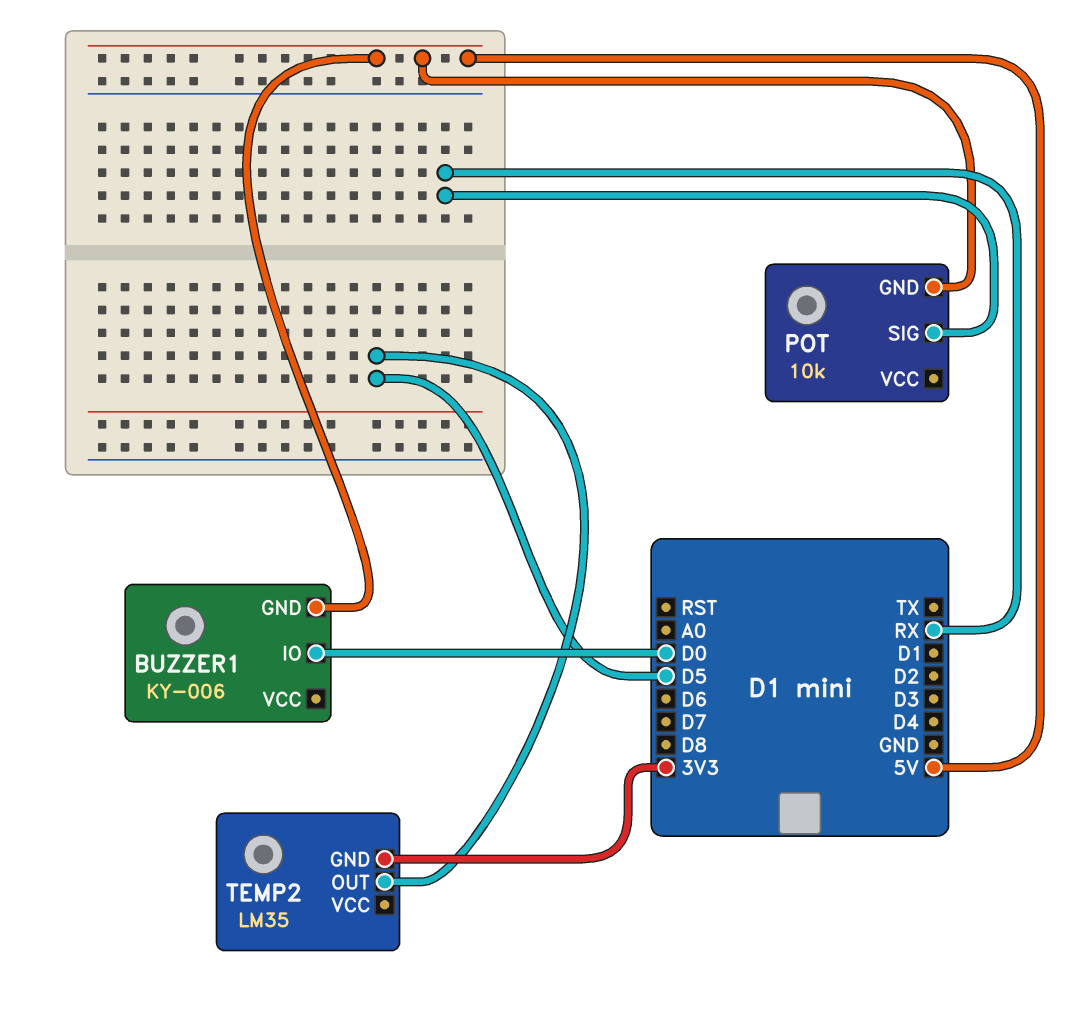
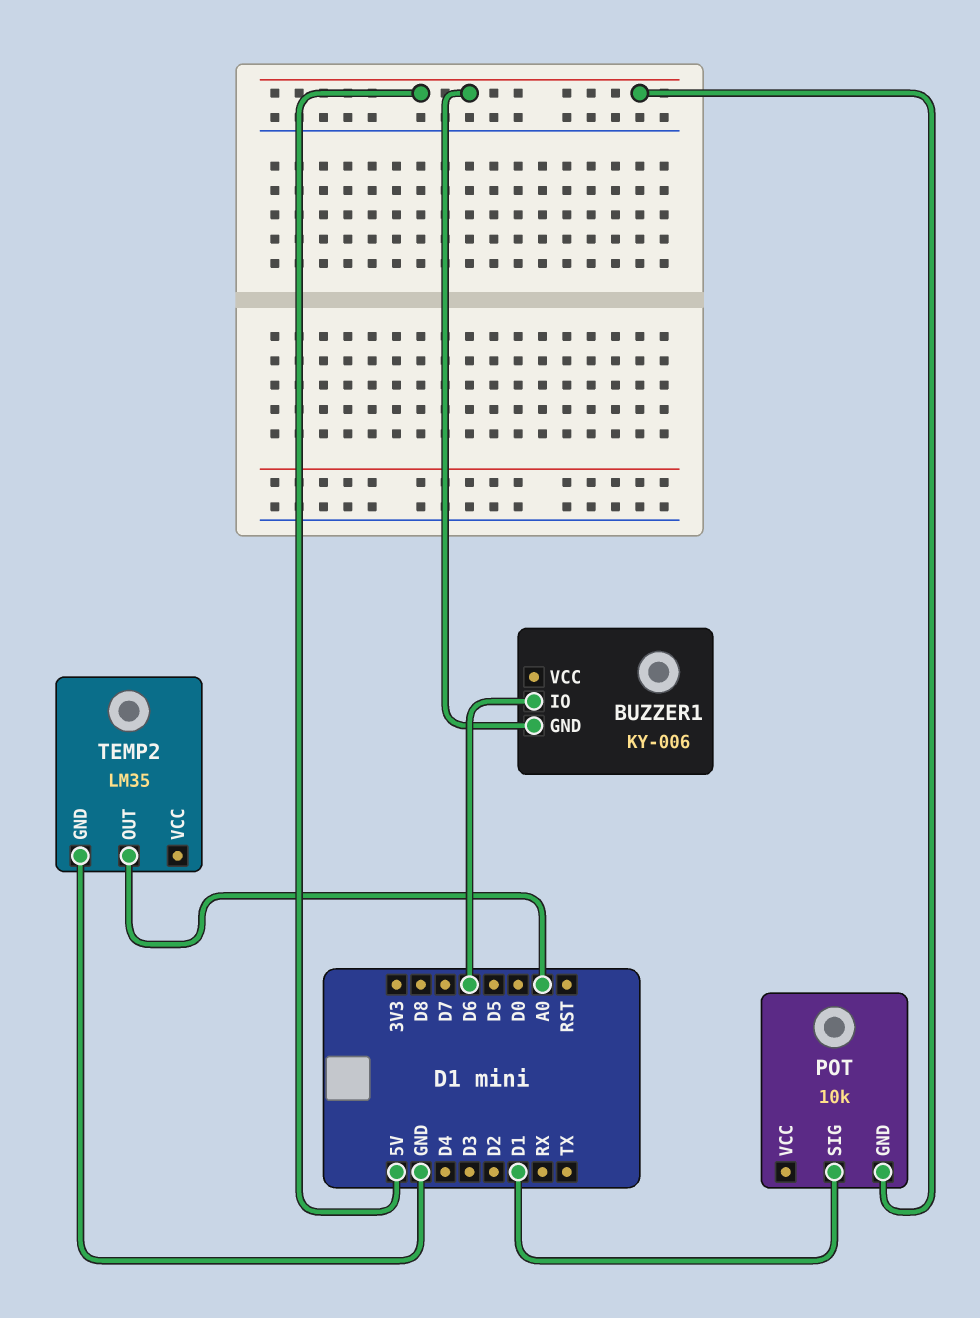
BUZZER1 pin IO: D0 -> D6
POT pin SIG: RX -> D1
TEMP2 pin GND: 3V3 -> GND
TEMP2 pin OUT: D5 -> A0

